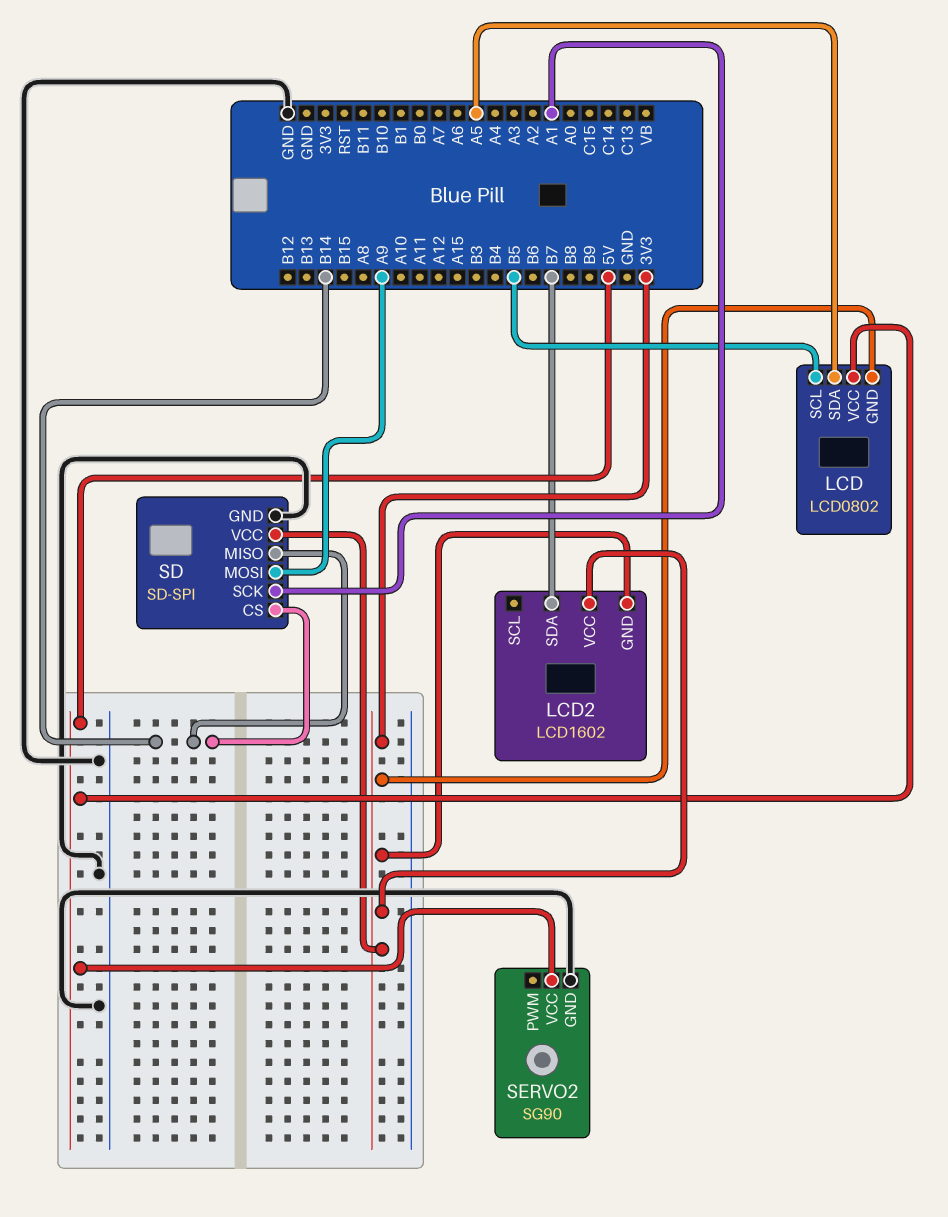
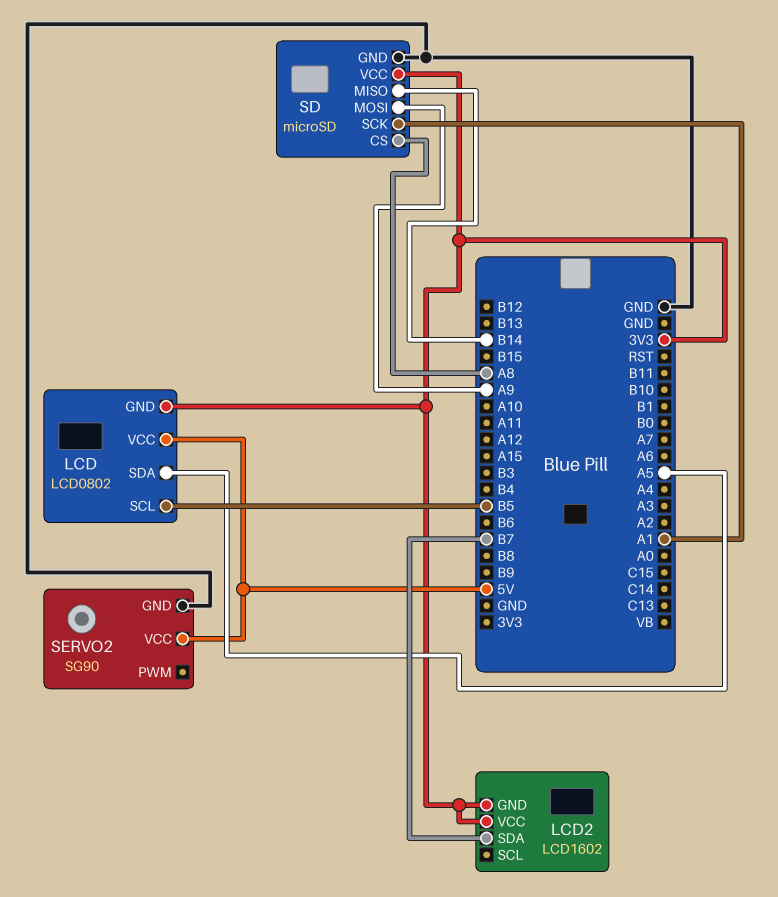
SD: SD-SPI -> microSD
SD pin CS: B14 -> A8

